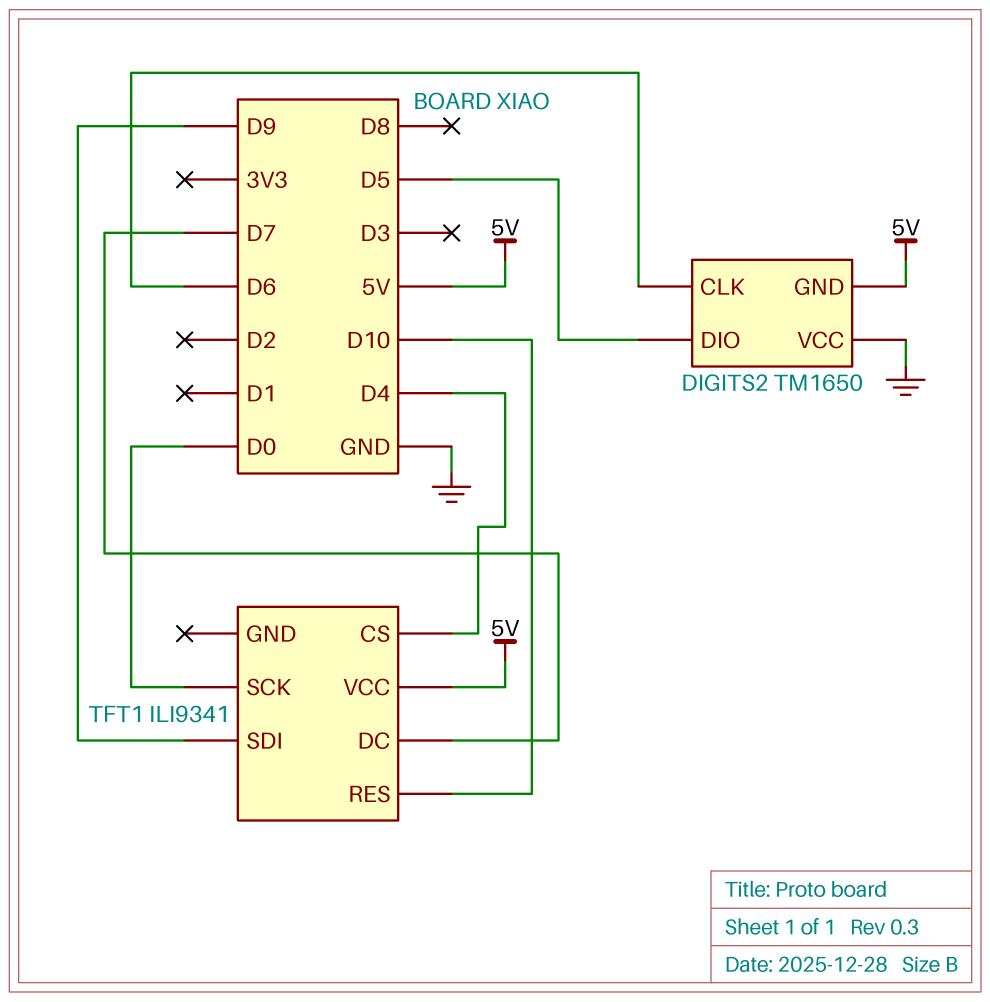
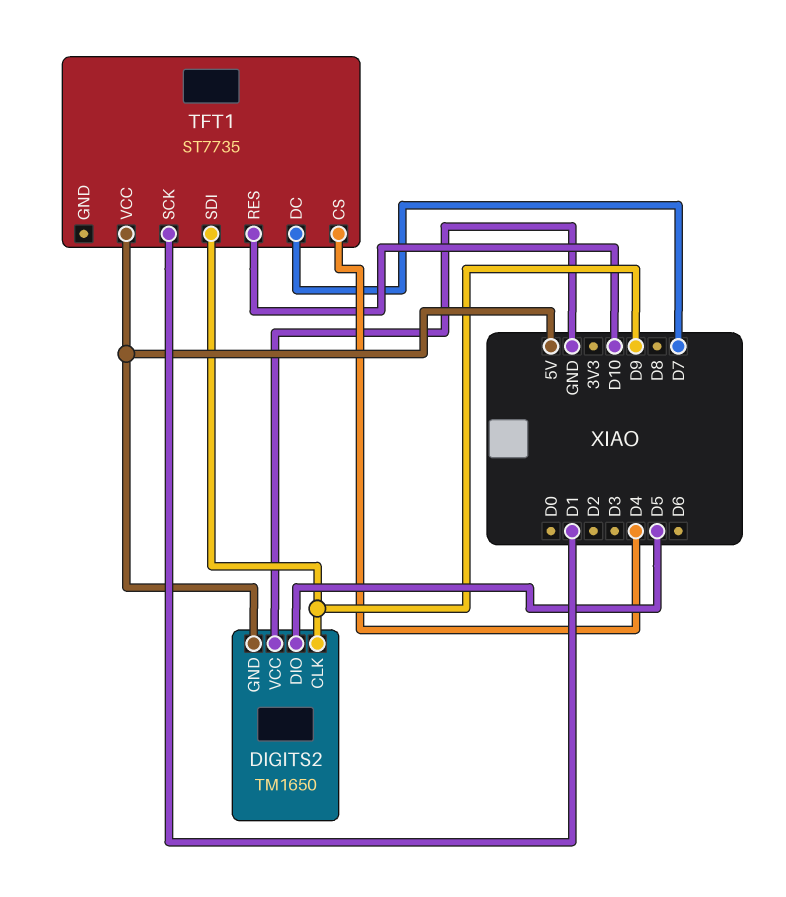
DIGITS2 pin CLK: D6 -> D9
TFT1: ILI9341 -> ST7735
TFT1 pin SCK: D0 -> D1

